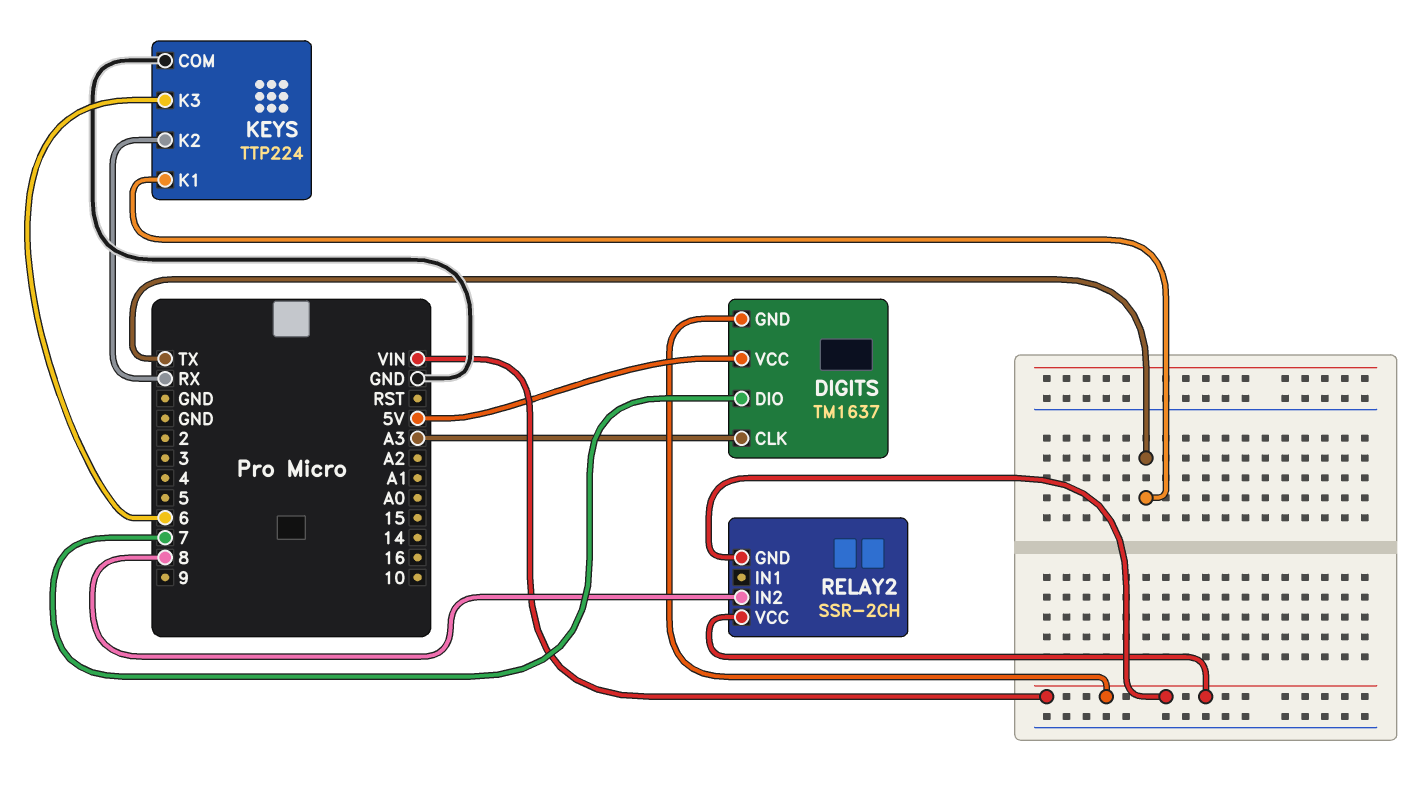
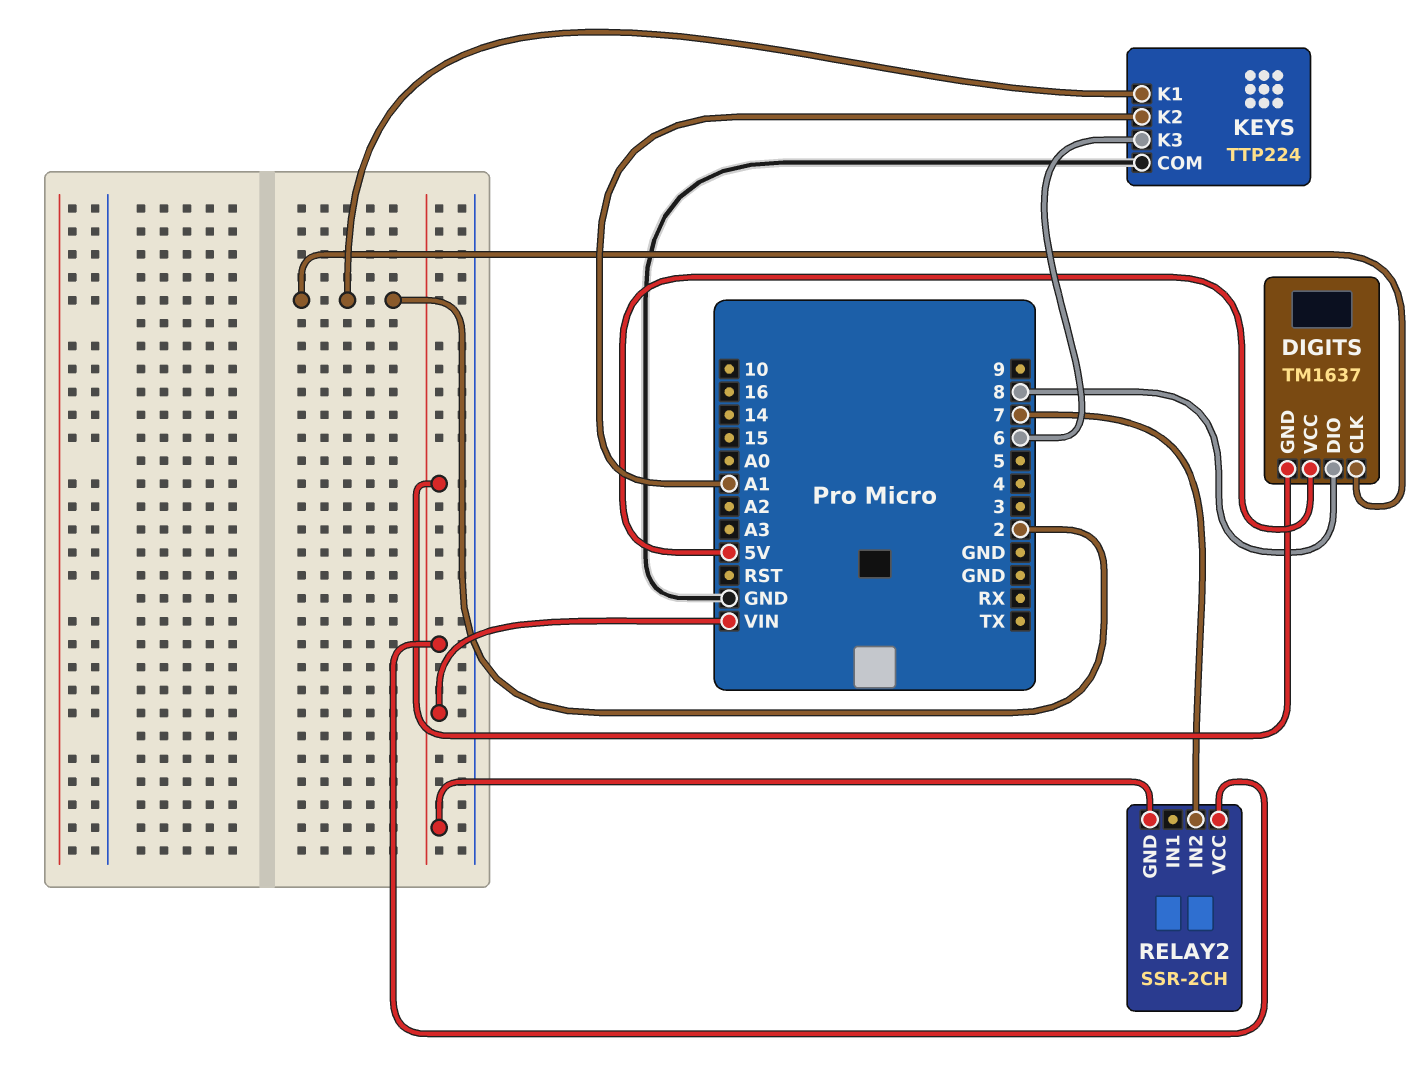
DIGITS pin CLK: A3 -> 2
DIGITS pin DIO: 7 -> 8
KEYS pin K1: TX -> 2
KEYS pin K2: RX -> A1
RELAY2 pin IN2: 8 -> 7

